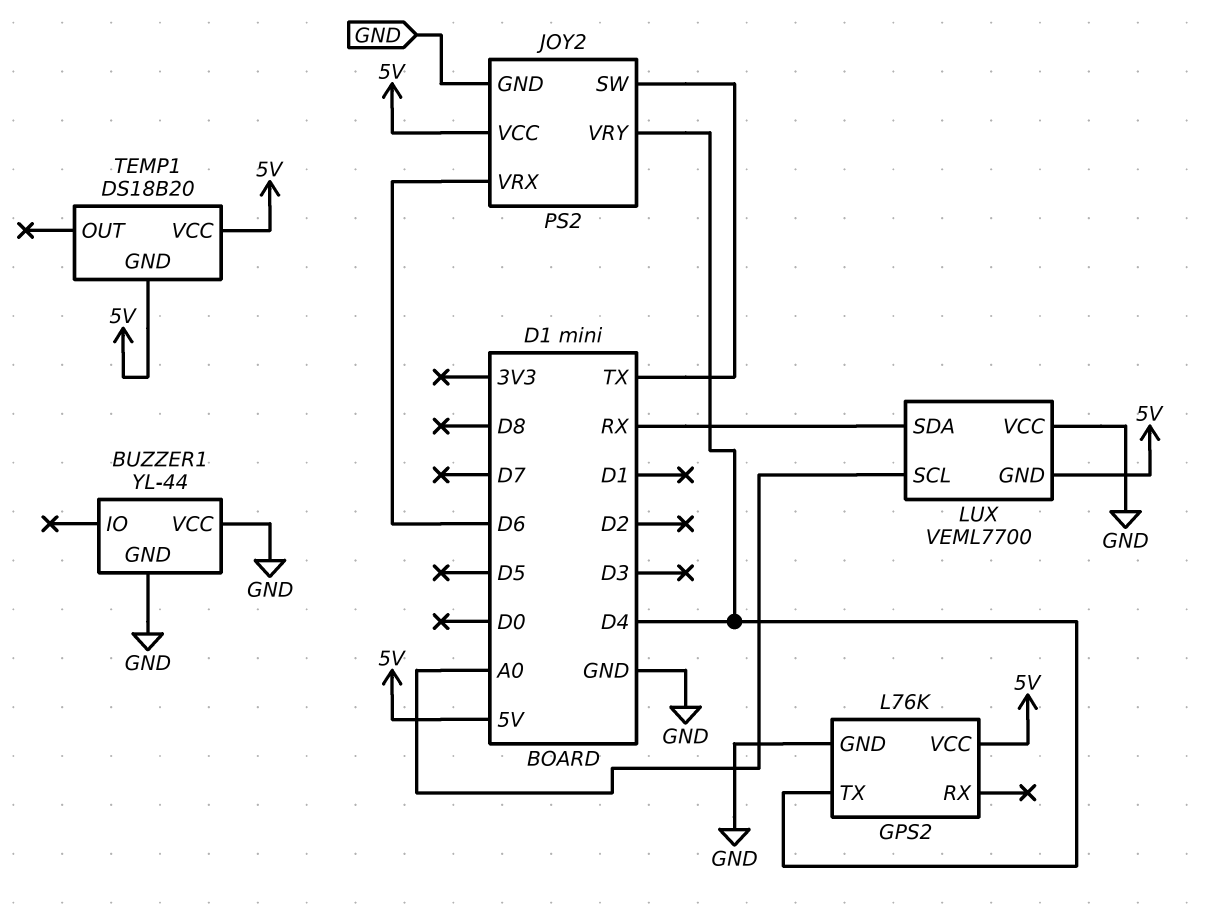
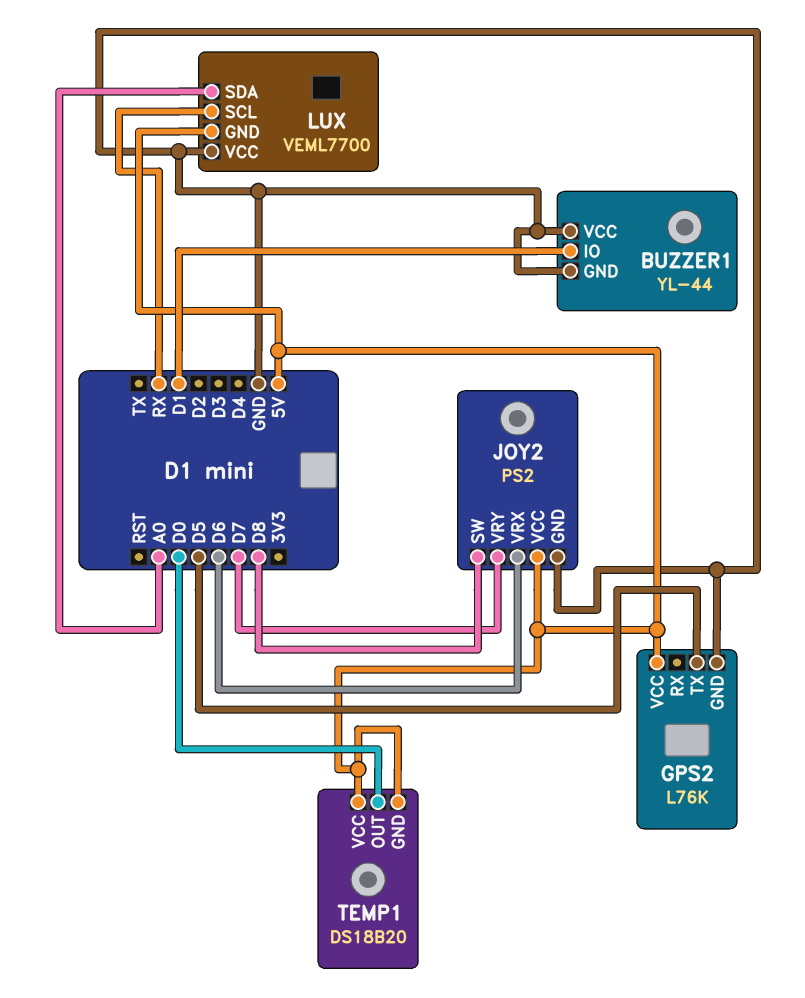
BUZZER1 pin IO: none -> D1
GPS2 pin TX: D4 -> D5
JOY2 pin SW: TX -> D8
JOY2 pin VRY: D4 -> D7
LUX pin SCL: A0 -> RX
LUX pin SDA: RX -> A0
TEMP1 pin OUT: none -> D0

